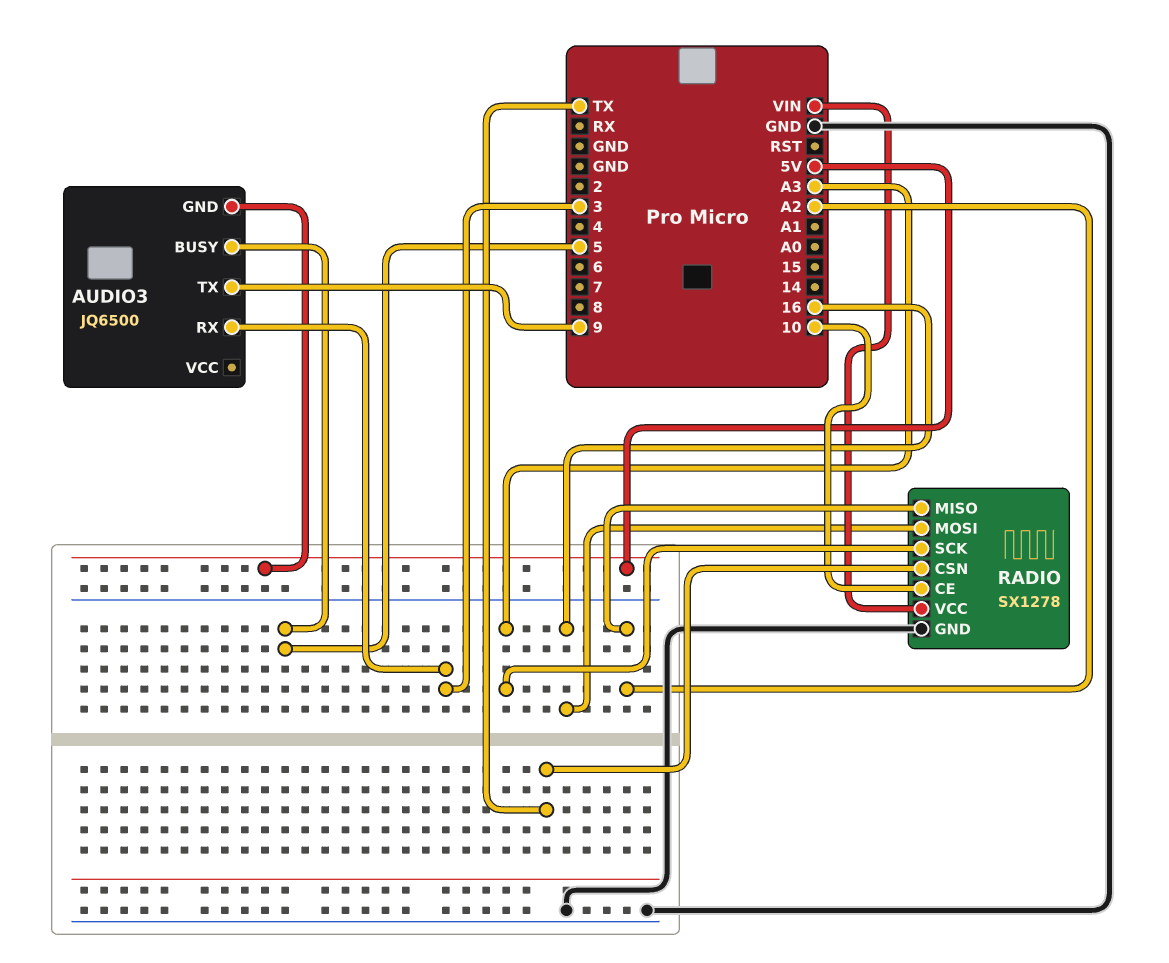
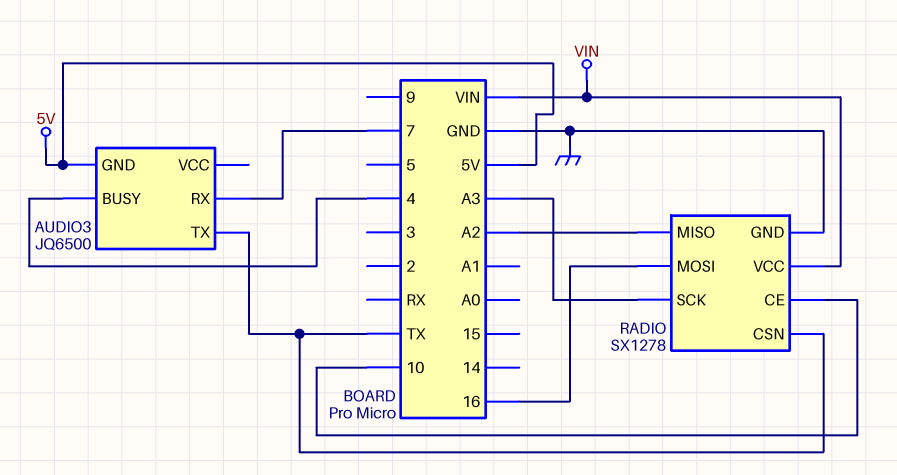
AUDIO3 pin BUSY: 5 -> 4
AUDIO3 pin RX: 3 -> 7
AUDIO3 pin TX: 9 -> TX

